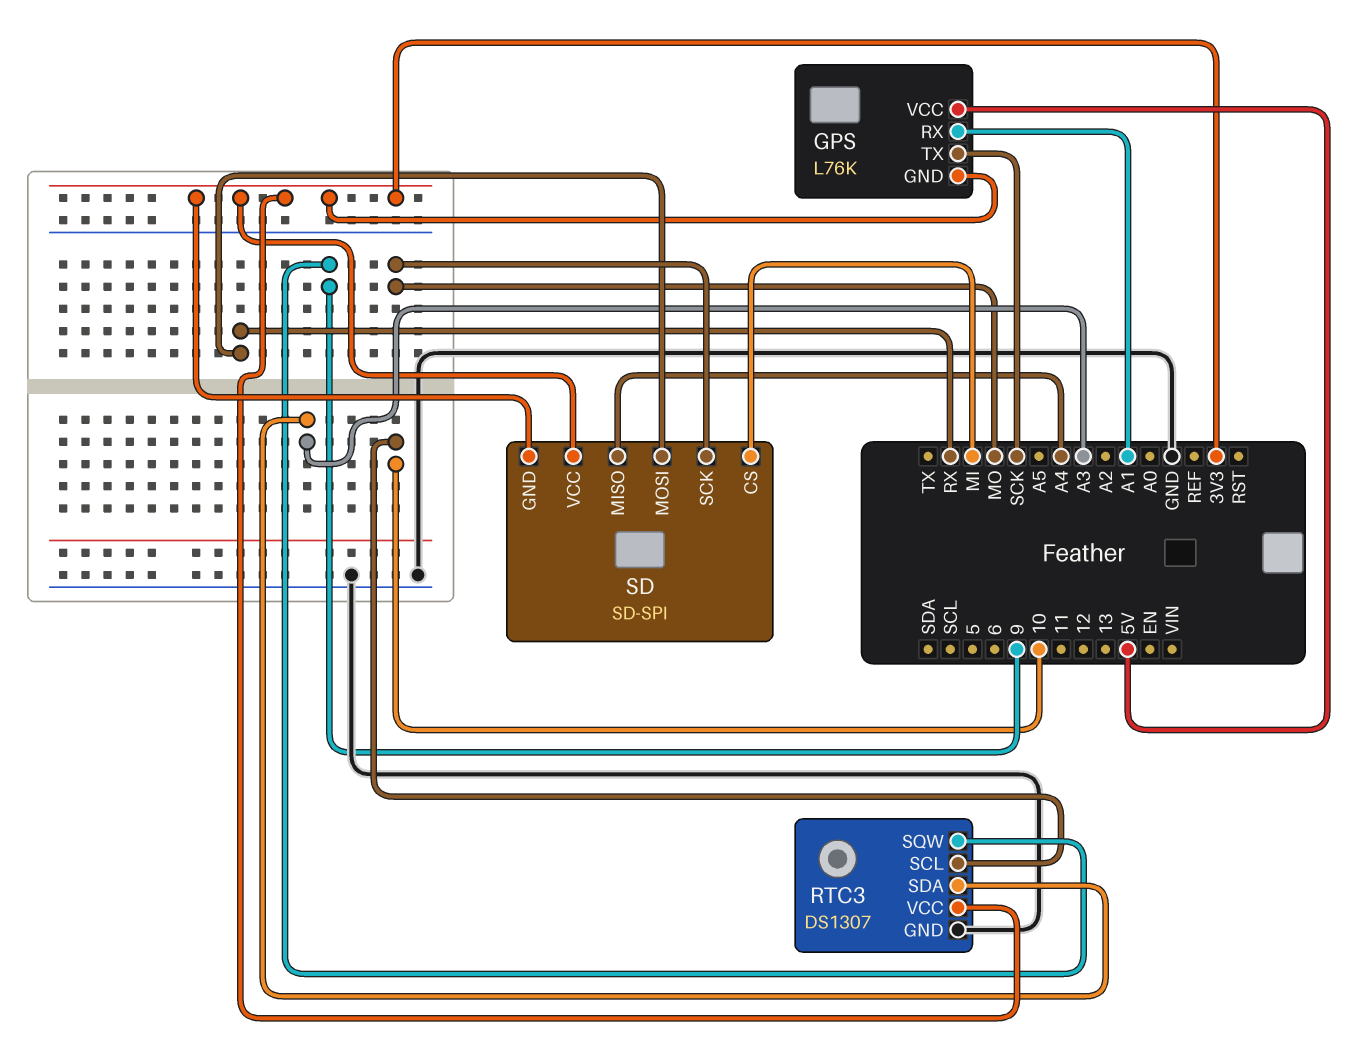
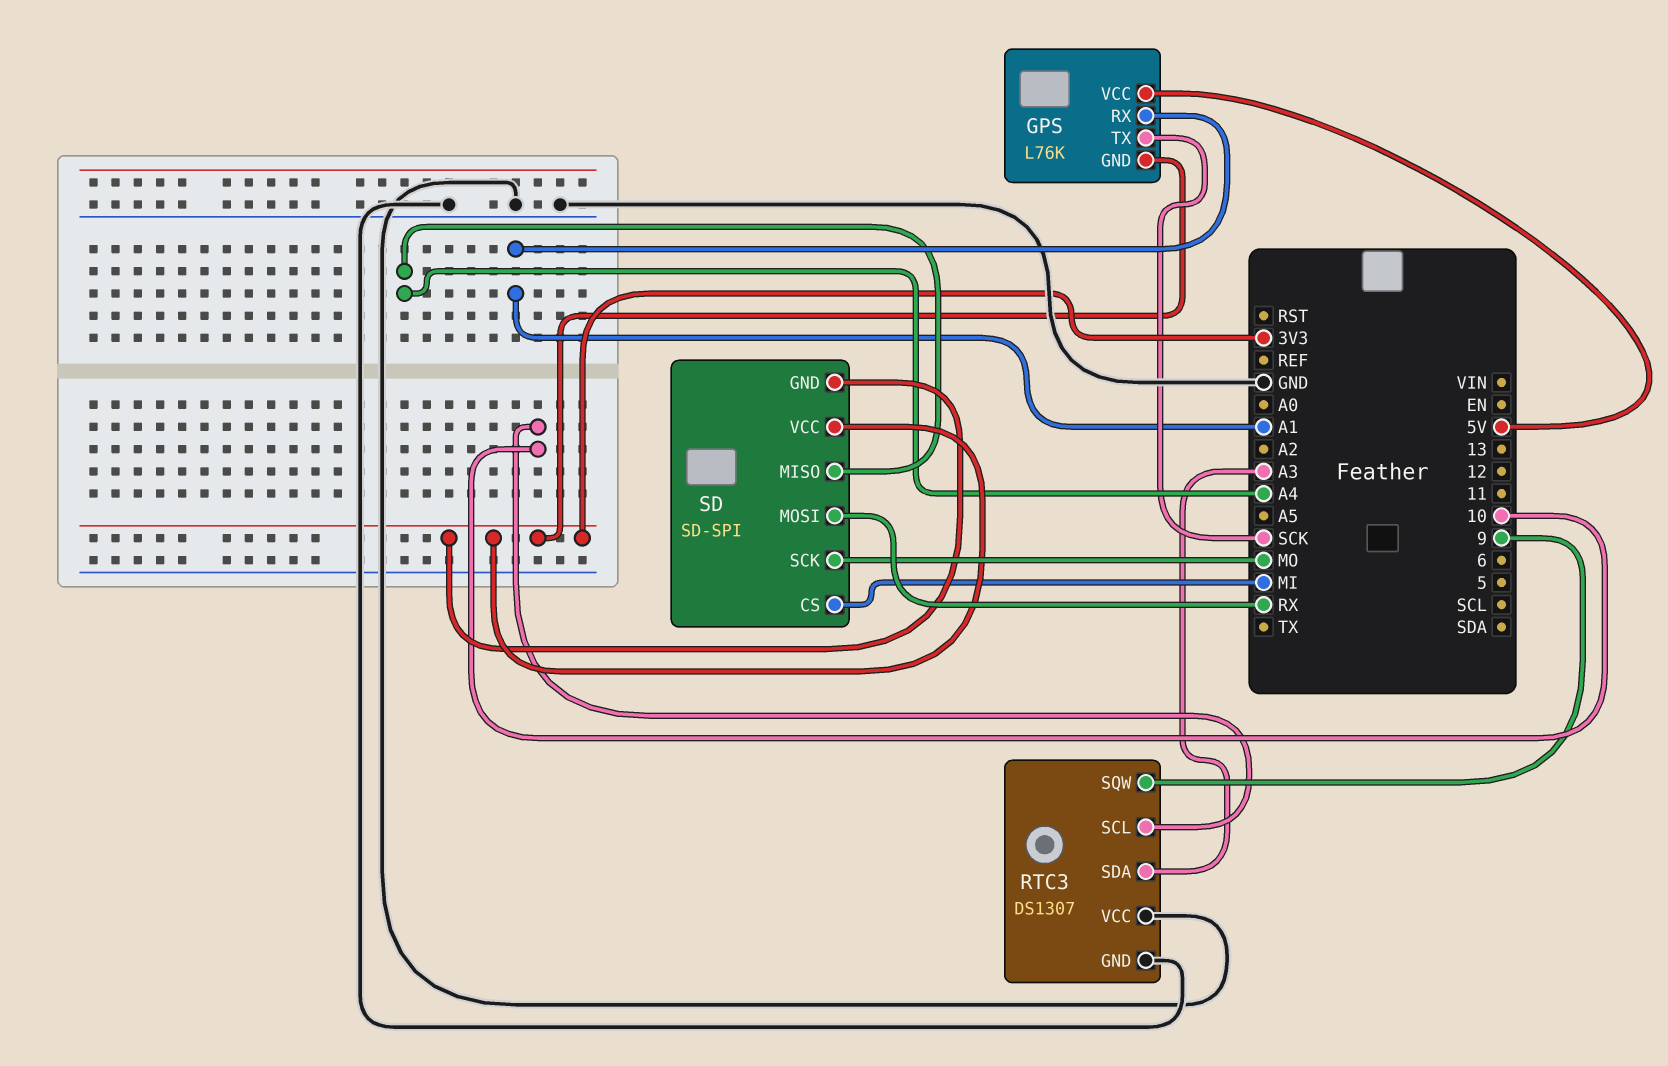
RTC3 pin VCC: 3V3 -> GND

